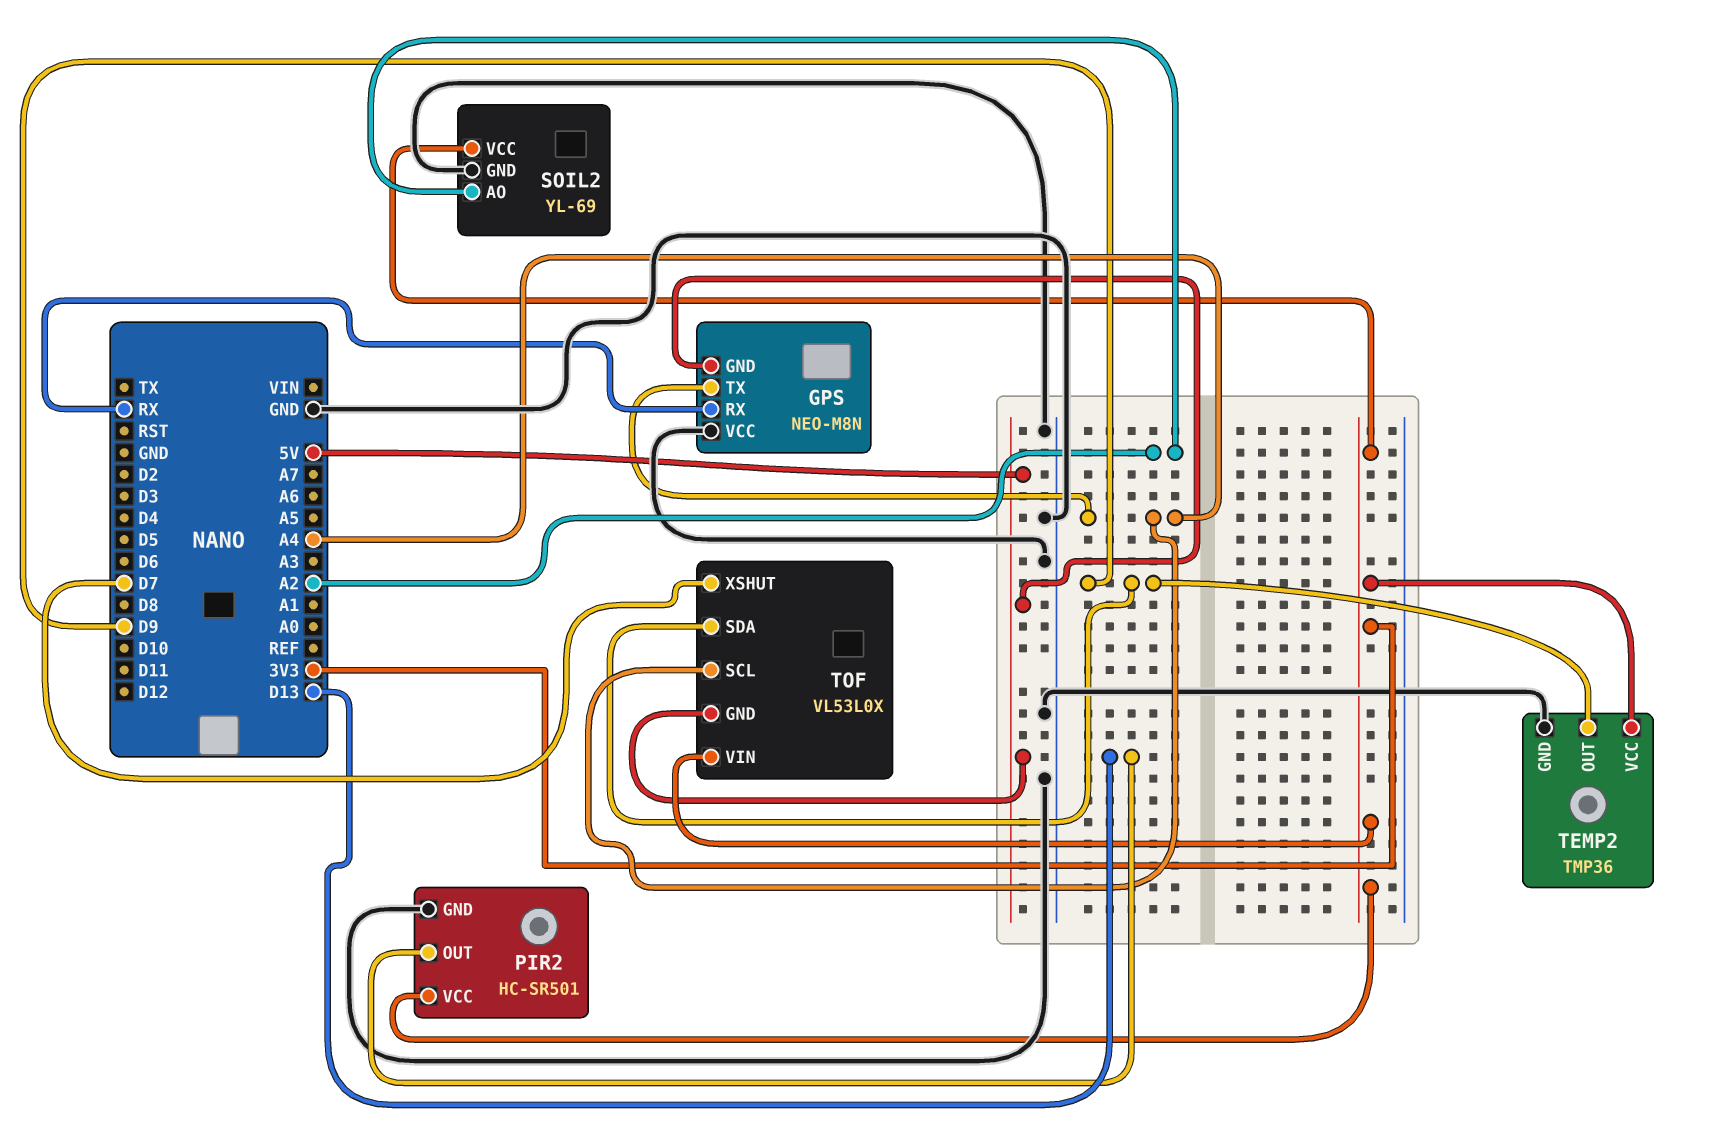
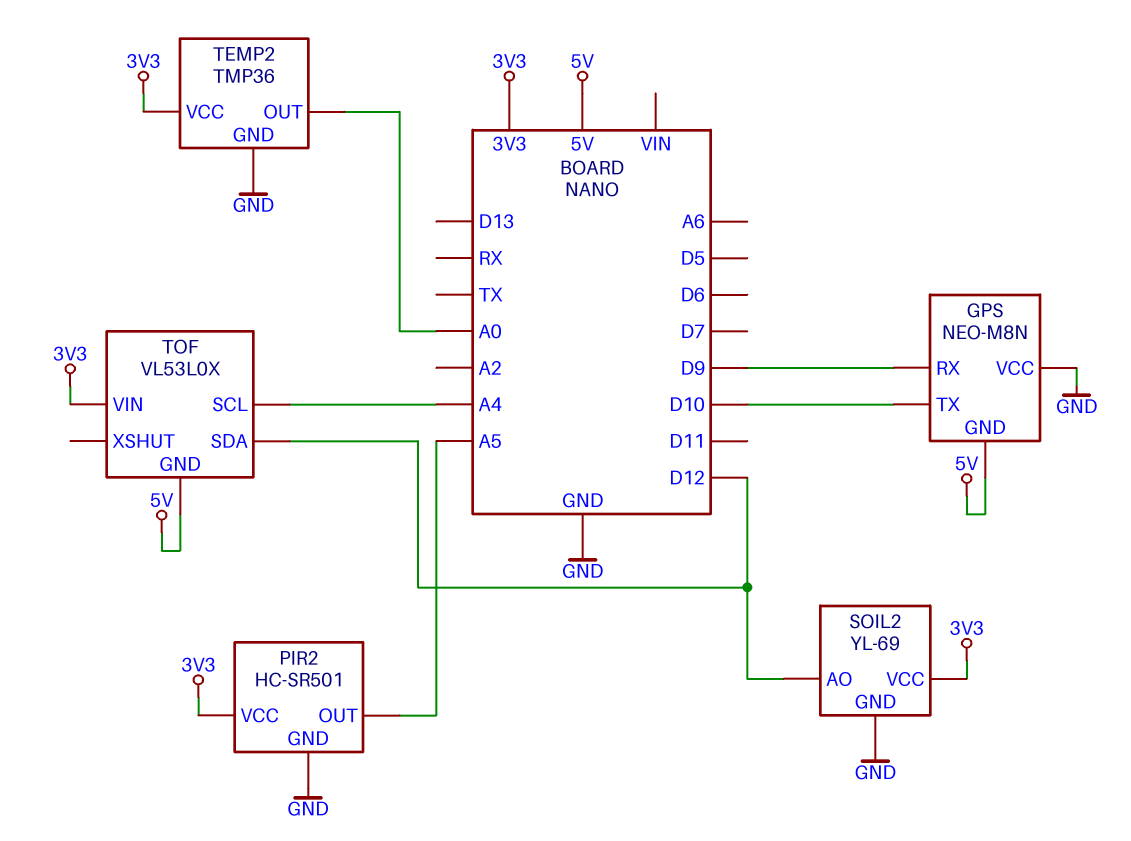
GPS pin RX: RX -> D9
GPS pin TX: A4 -> D10
PIR2 pin OUT: D13 -> A5
SOIL2 pin AO: A2 -> D12
TEMP2 pin OUT: D9 -> A0
TOF pin SDA: D9 -> D12
TOF pin XSHUT: D7 -> none

